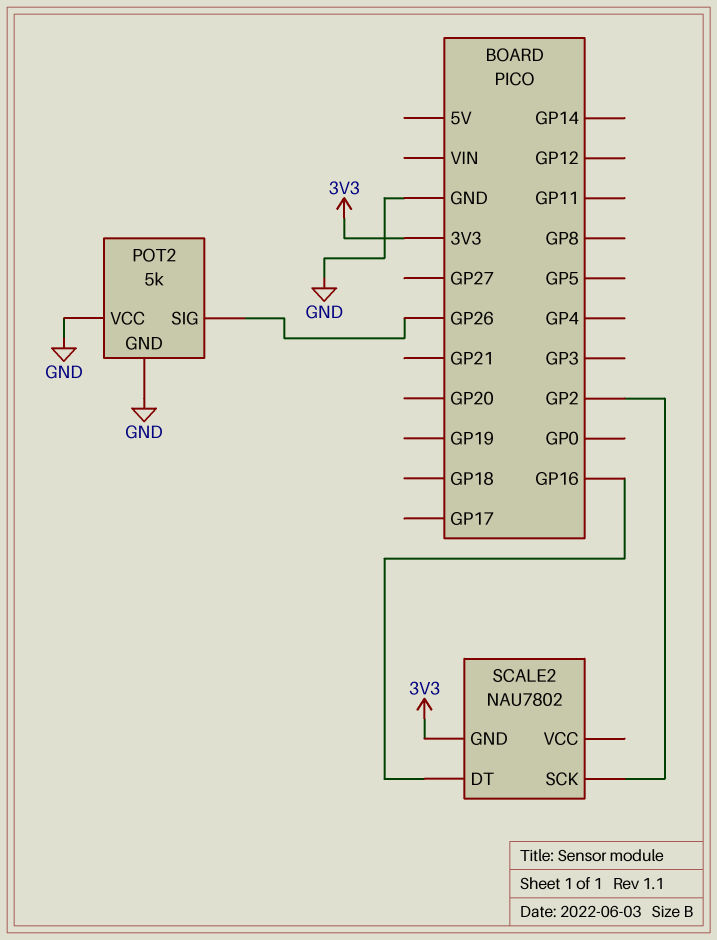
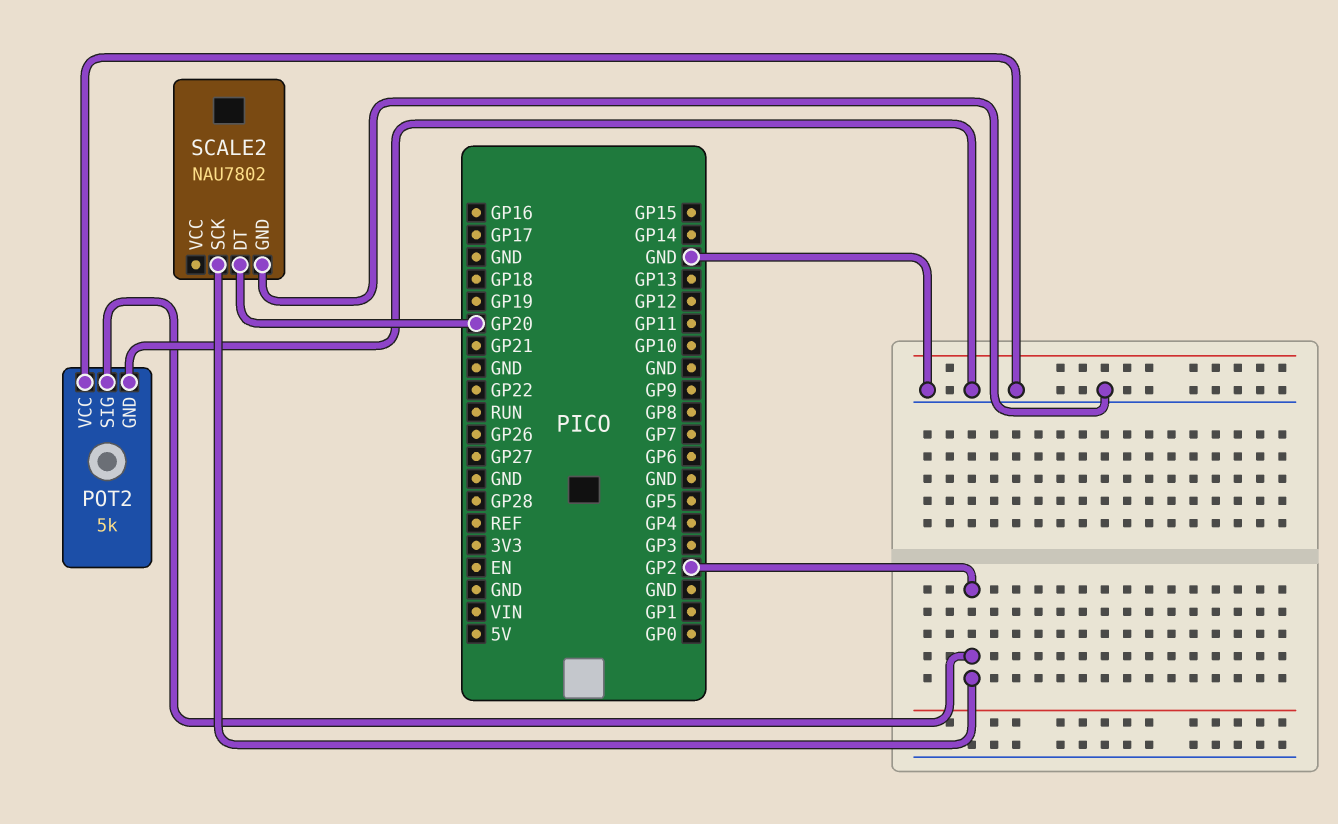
POT2 pin SIG: GP26 -> GP2
SCALE2 pin DT: GP16 -> GP20
SCALE2 pin GND: 3V3 -> GND

